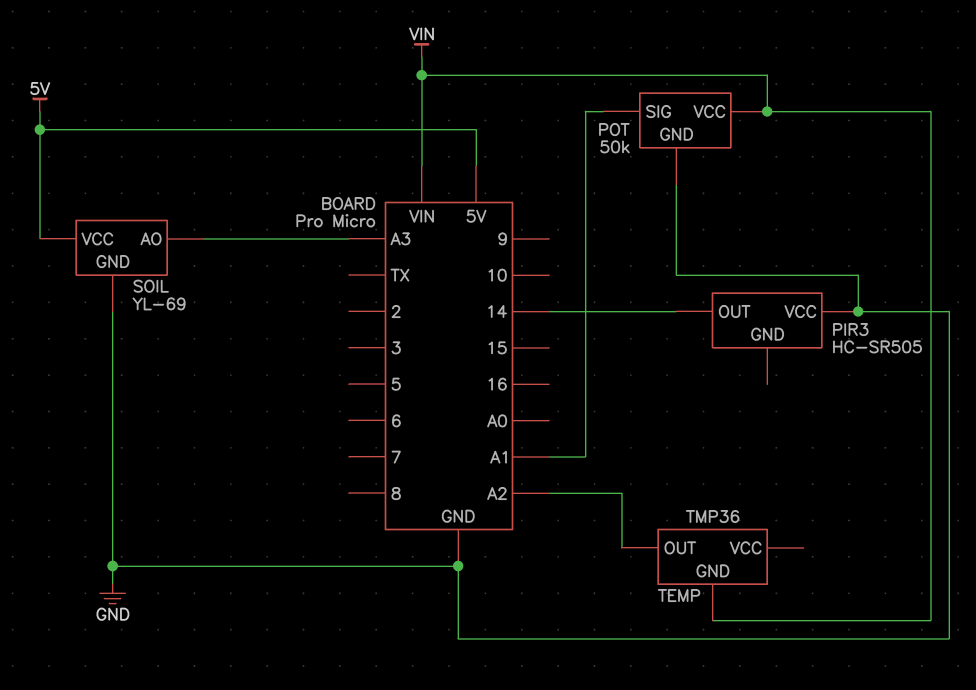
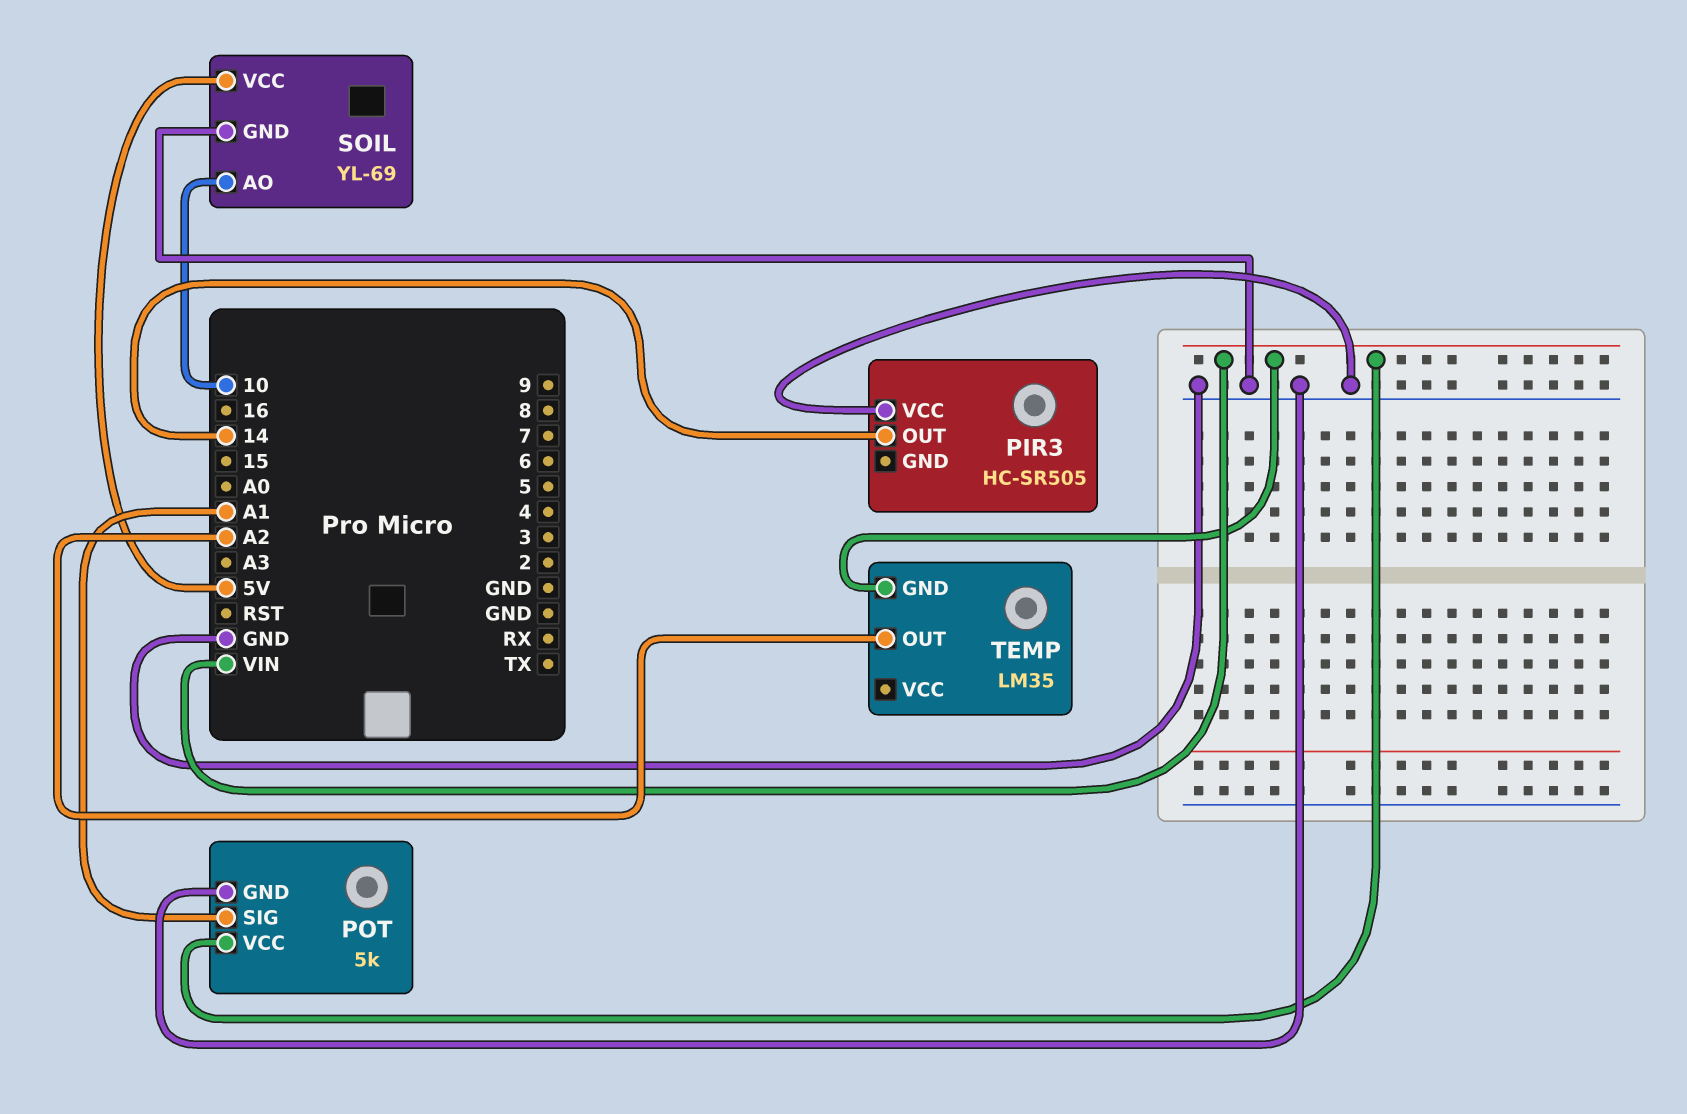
POT: 50k -> 5k
SOIL pin AO: A3 -> 10
TEMP: TMP36 -> LM35

